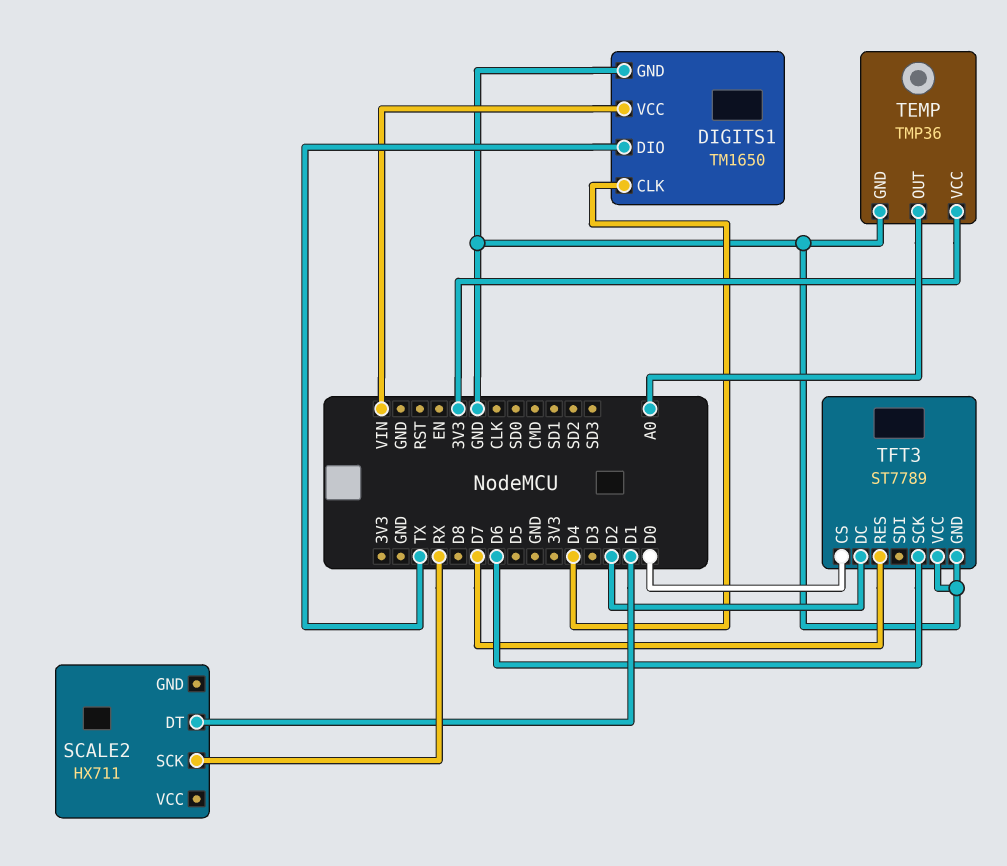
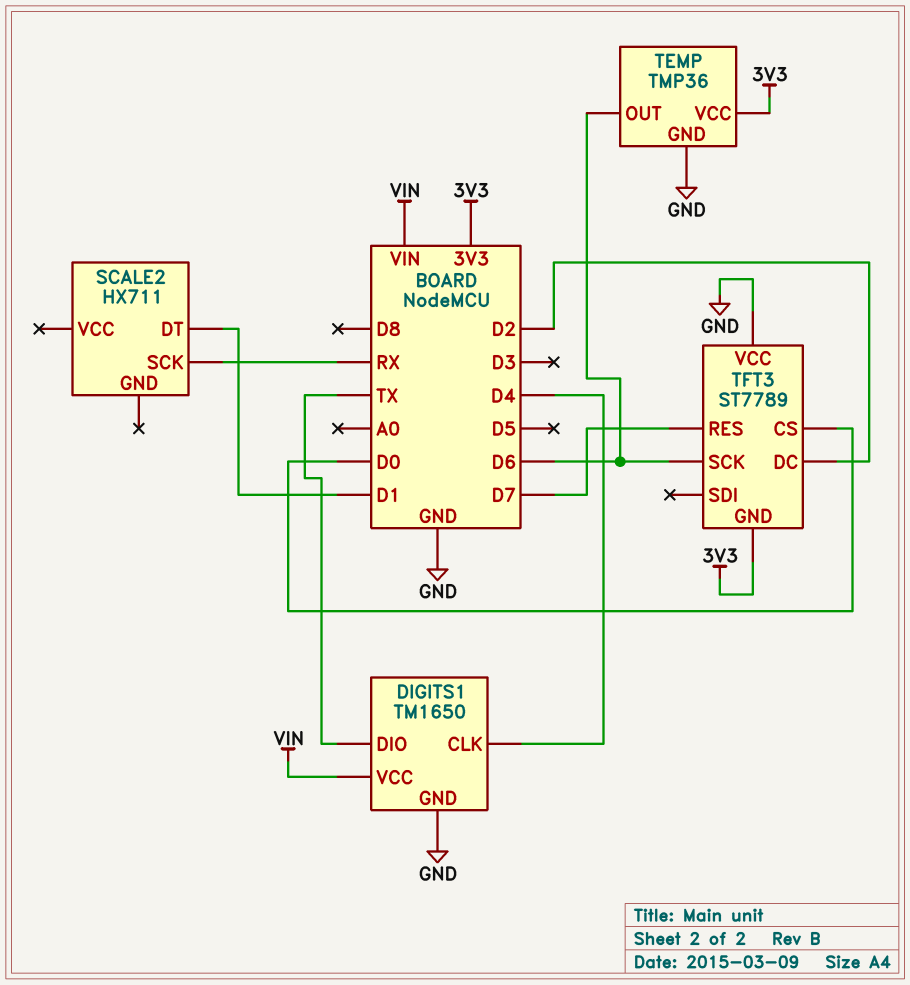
TEMP pin OUT: A0 -> D6
TFT3 pin GND: GND -> 3V3

